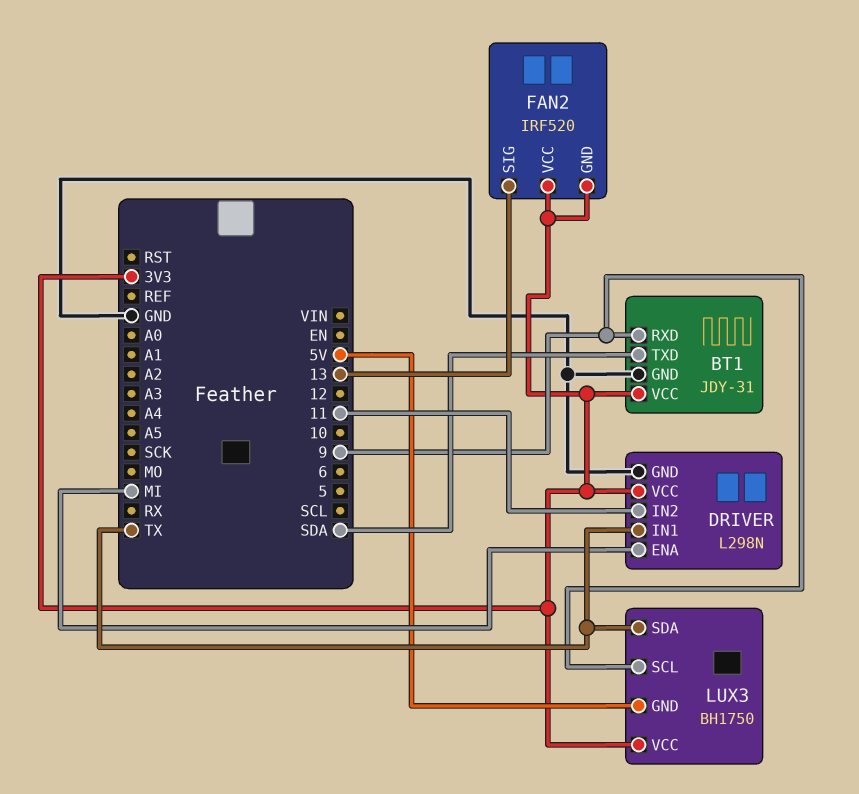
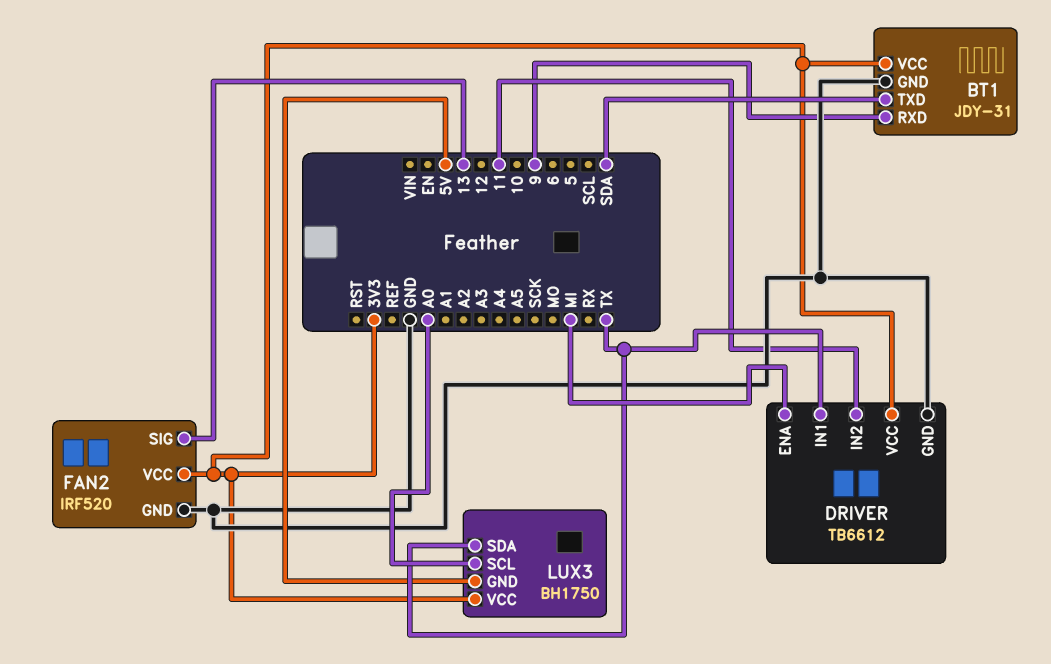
DRIVER: L298N -> TB6612
FAN2 pin GND: 3V3 -> GND
LUX3 pin SCL: 9 -> A0

